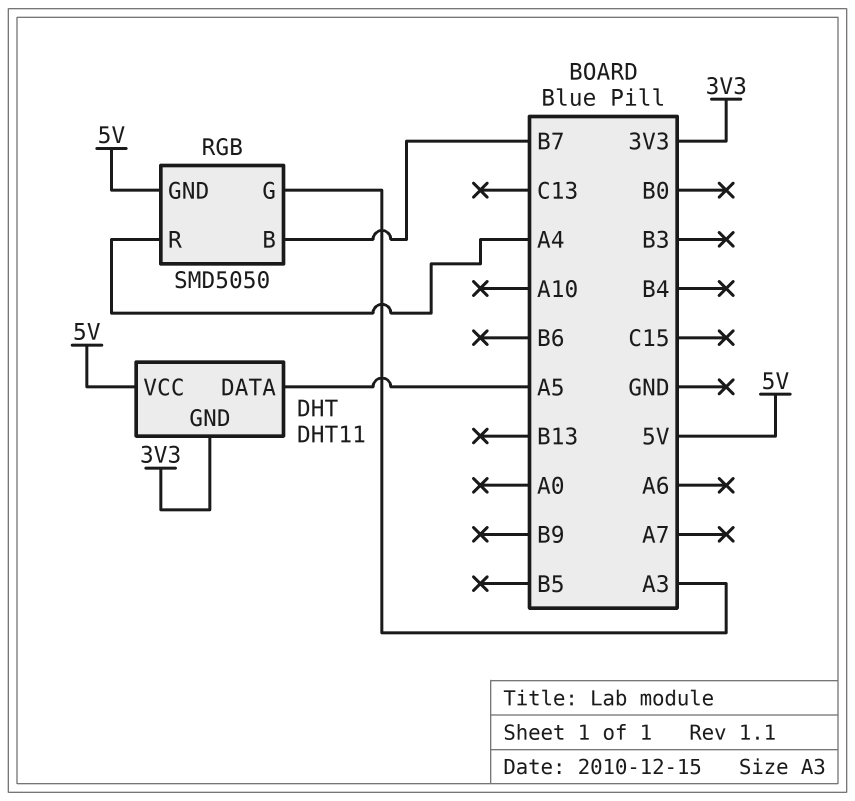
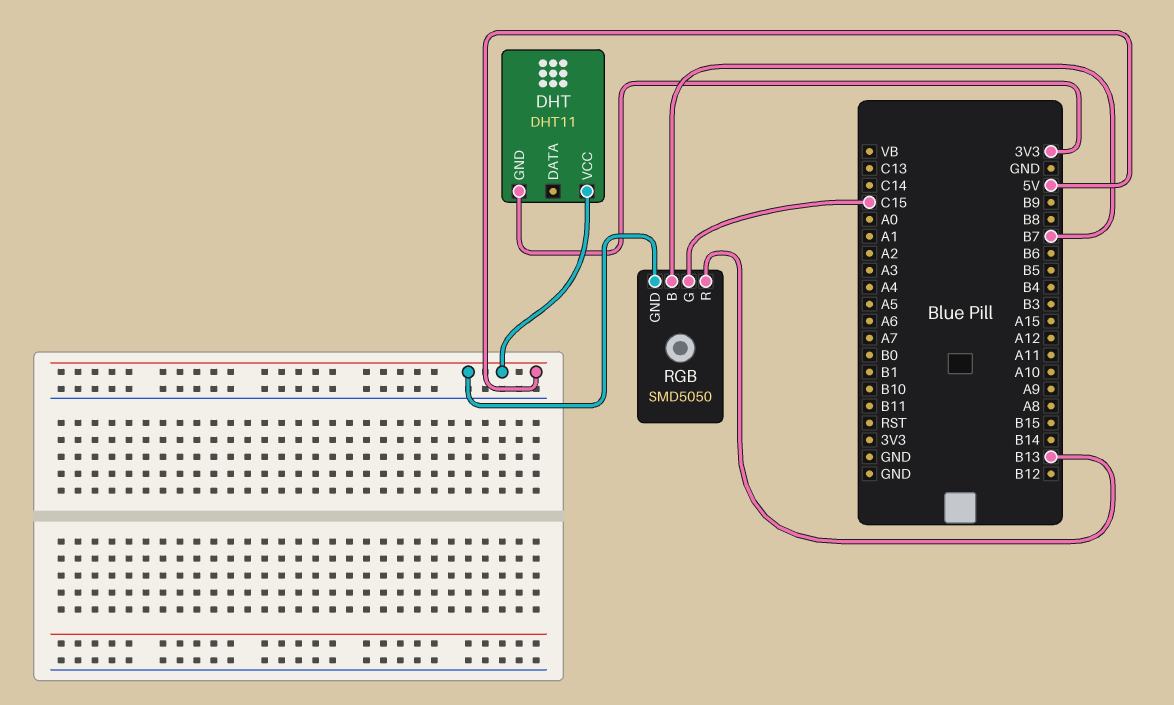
DHT pin DATA: A5 -> none
RGB pin G: A3 -> C15
RGB pin R: A4 -> B13

